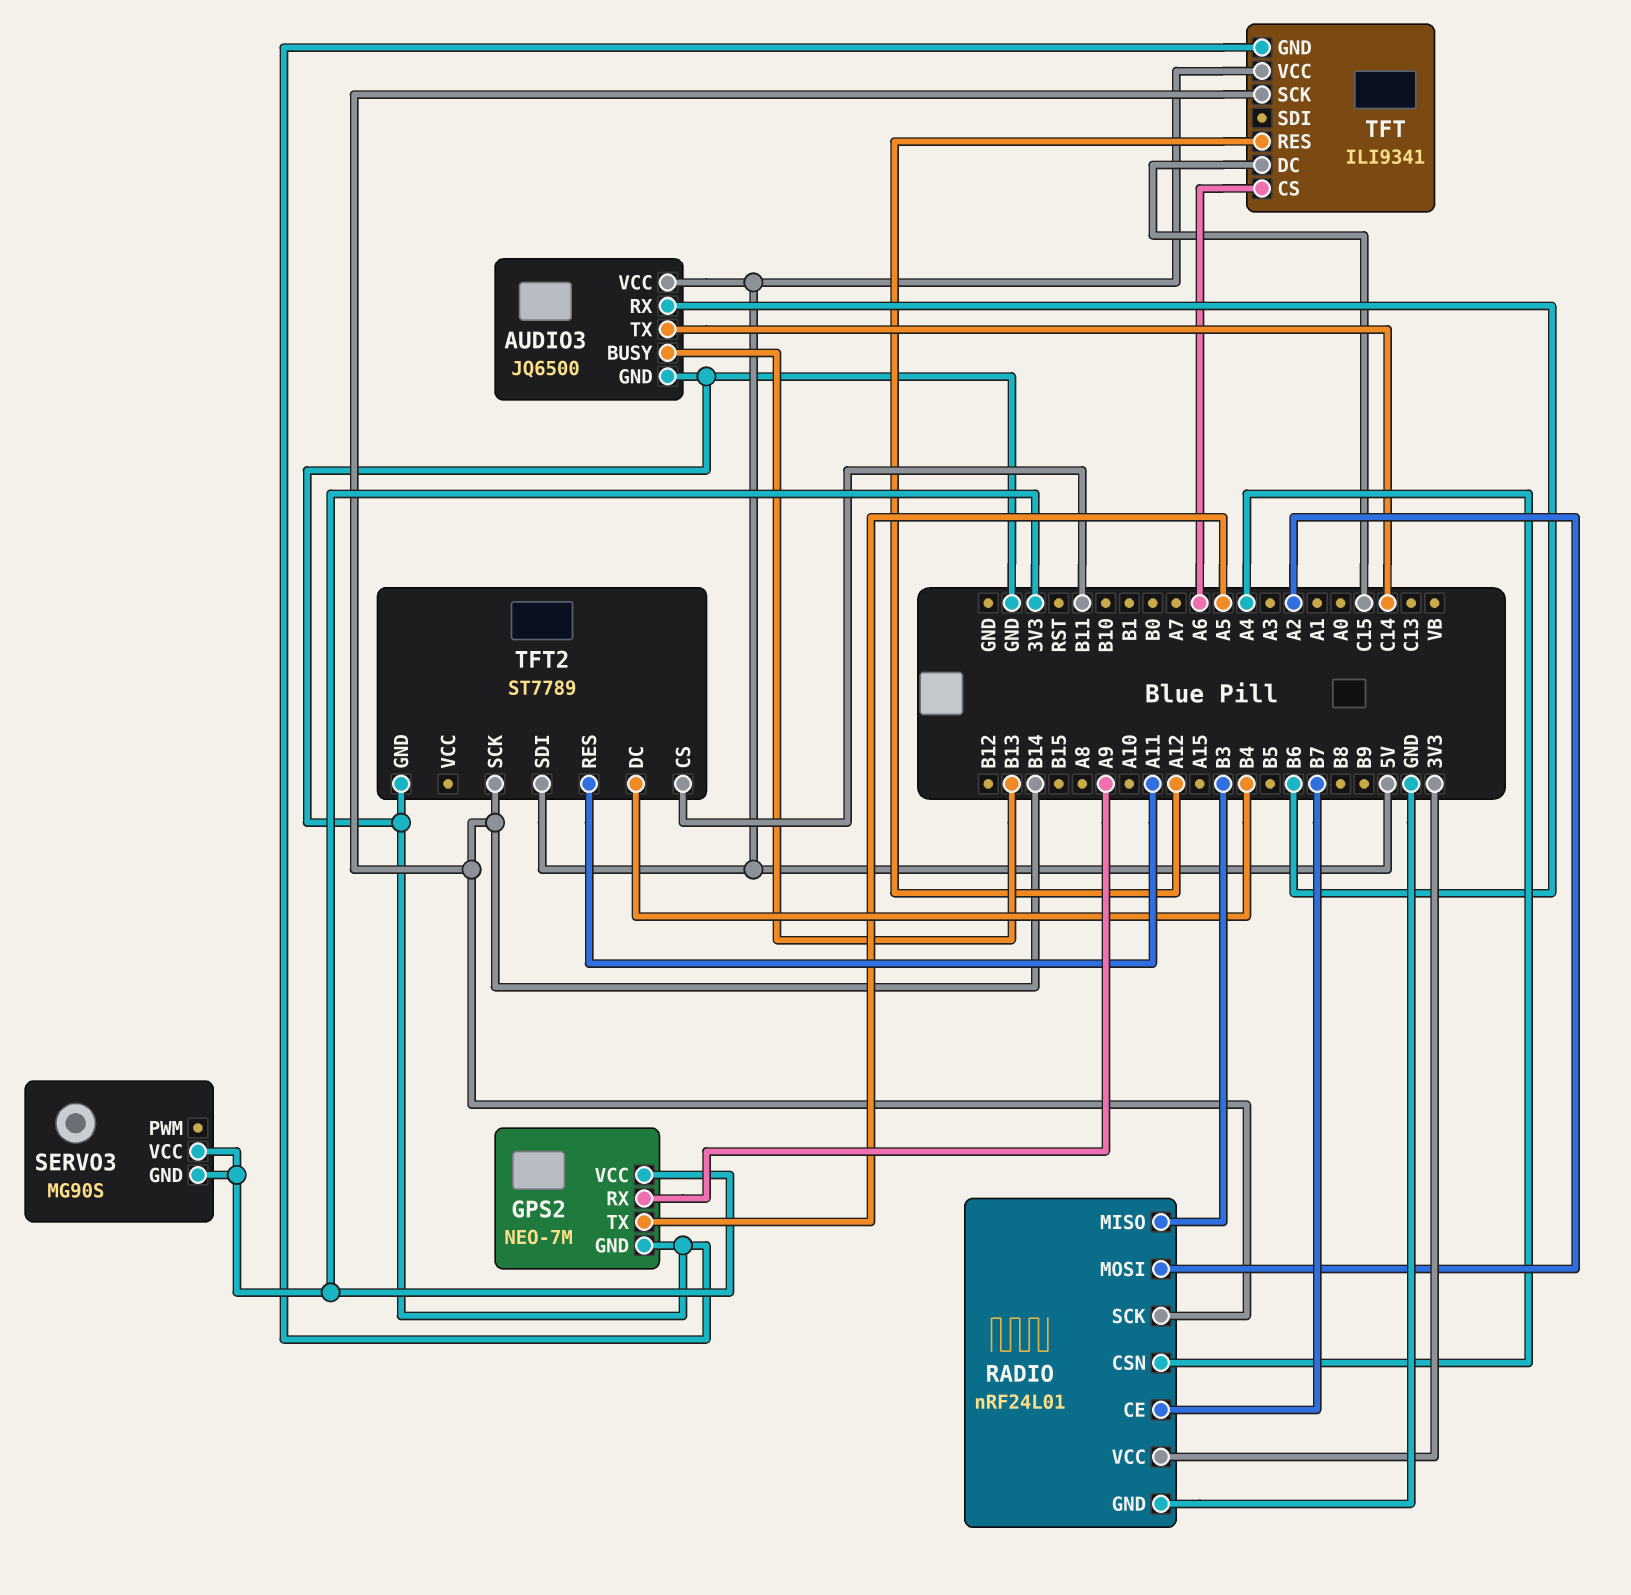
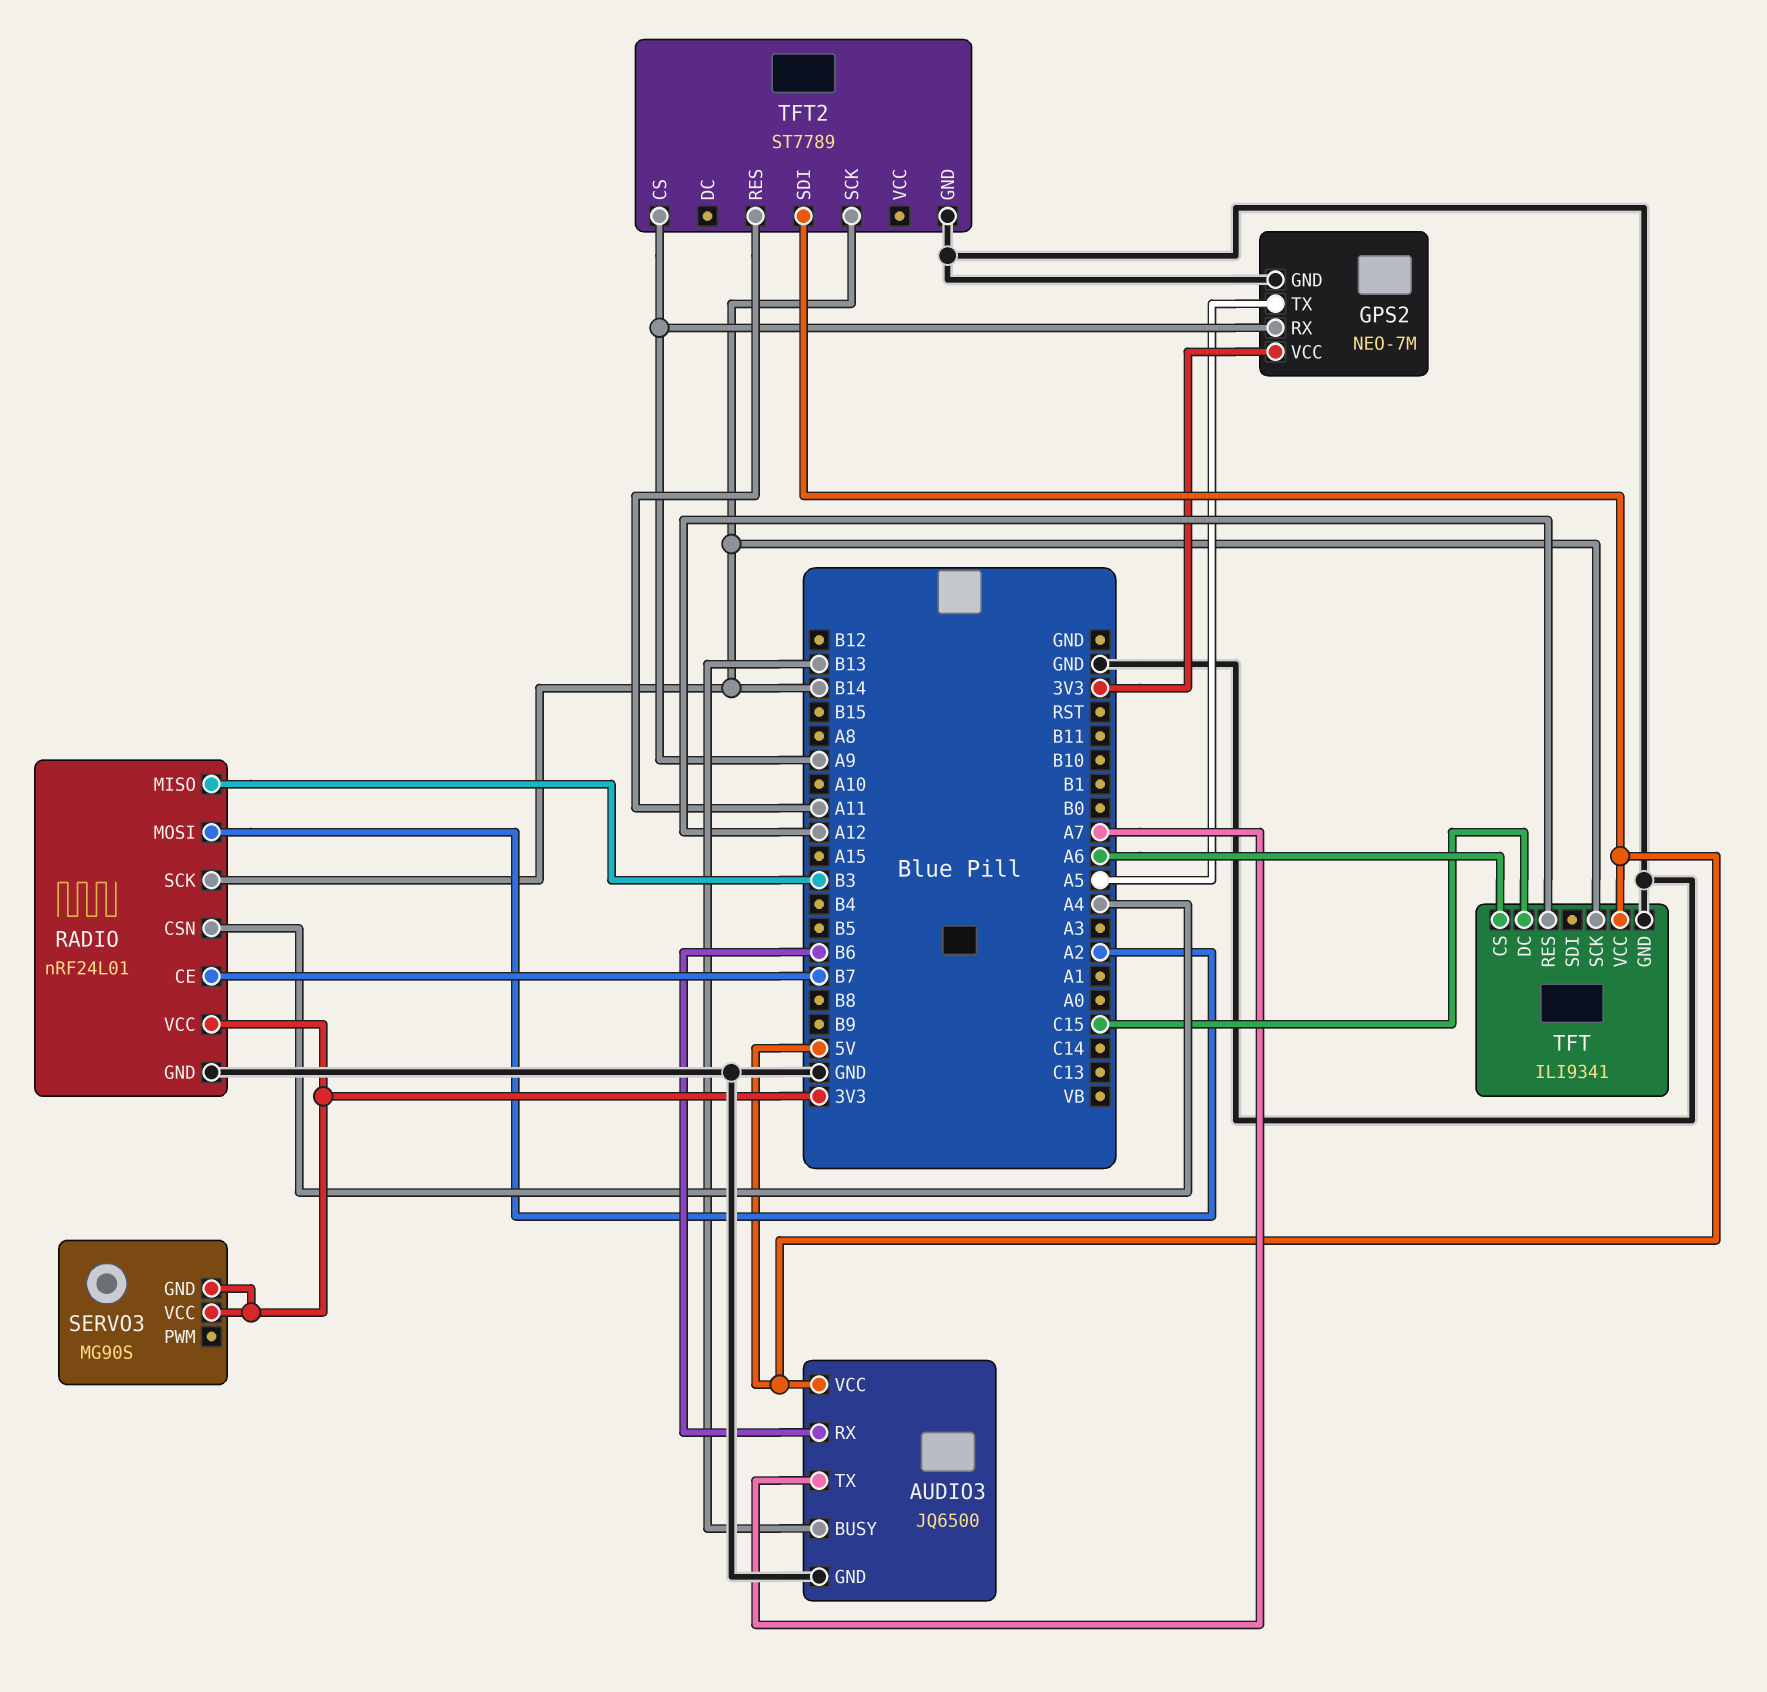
AUDIO3 pin TX: C14 -> A7
TFT2 pin CS: B11 -> A9
TFT2 pin DC: B4 -> none

